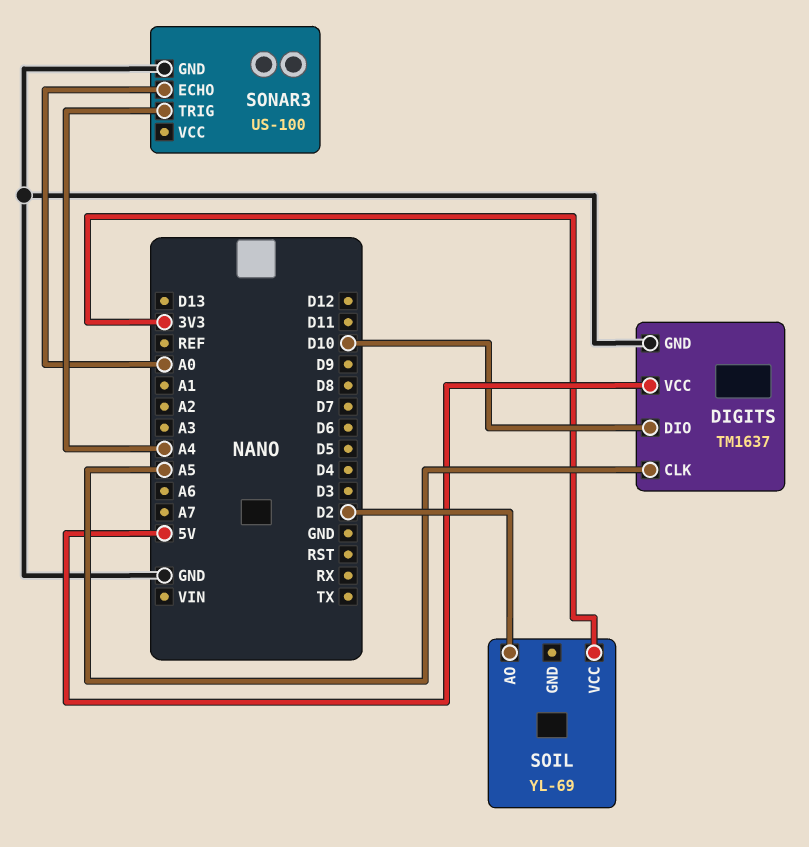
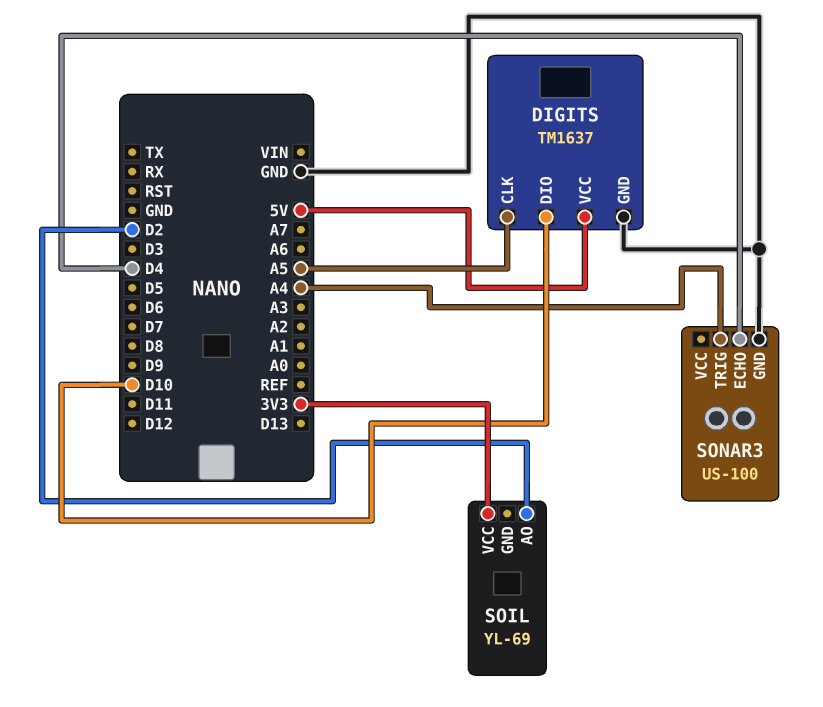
SONAR3 pin ECHO: A0 -> D4

